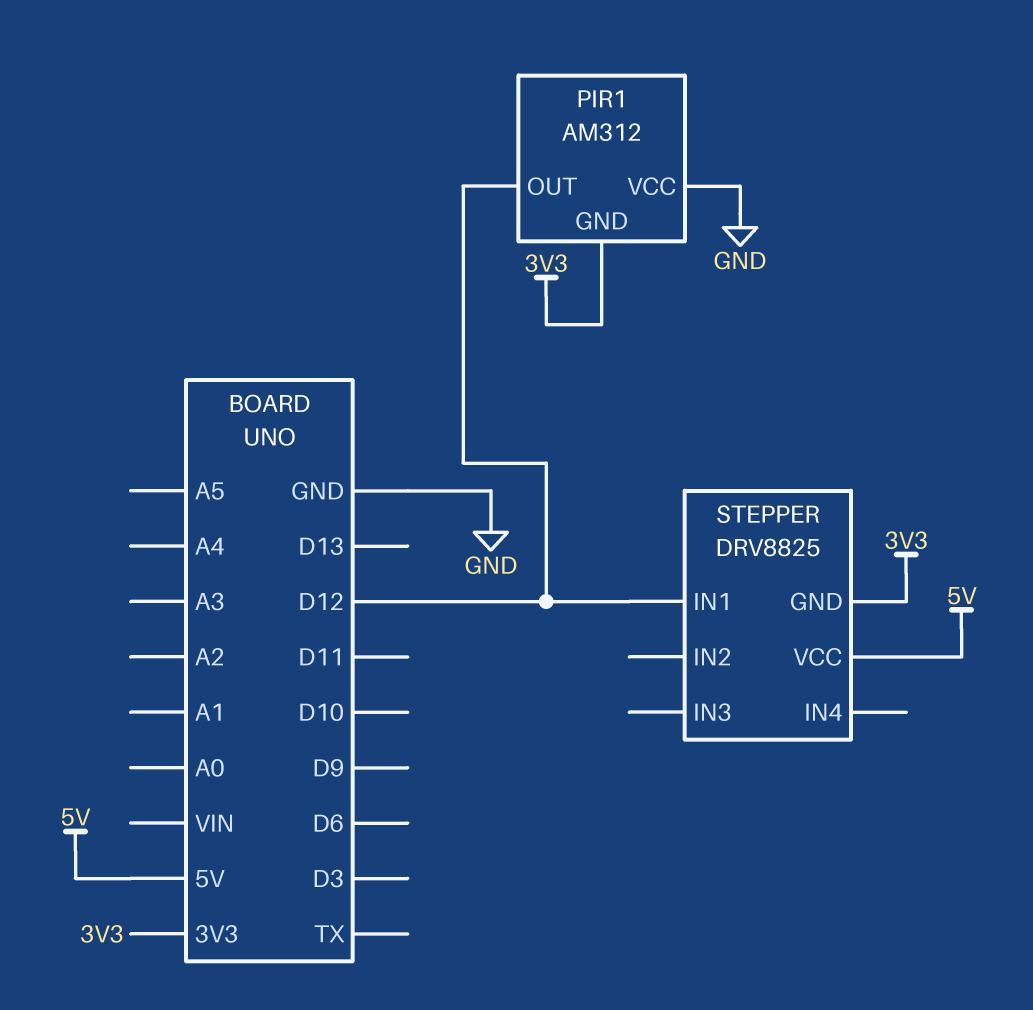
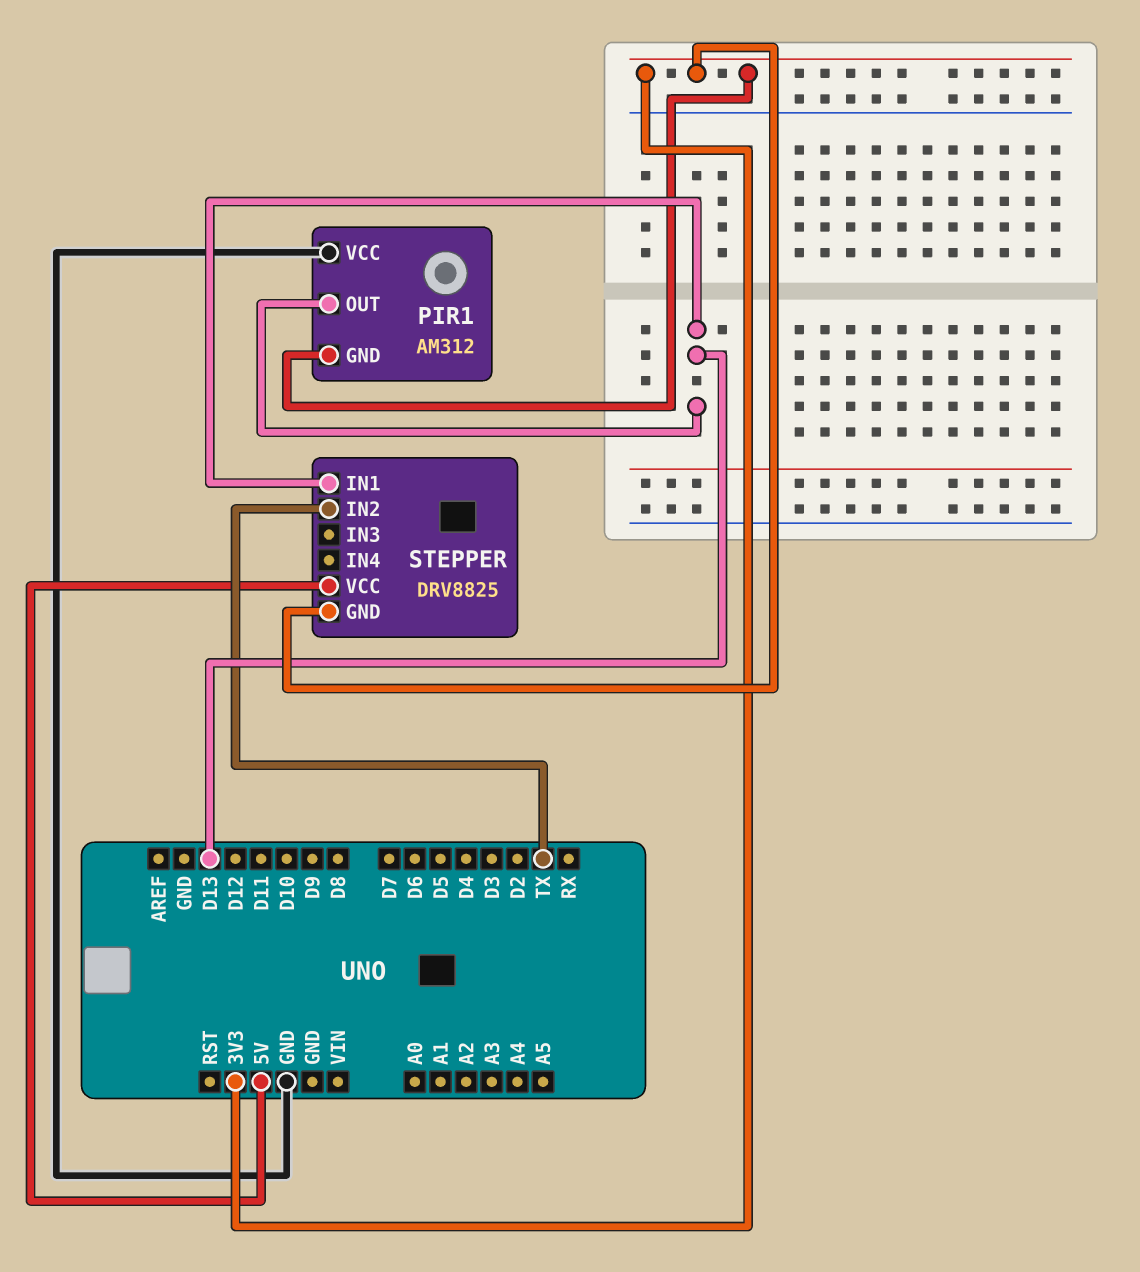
PIR1 pin OUT: D12 -> D13
STEPPER pin IN1: D12 -> D13
STEPPER pin IN2: none -> TX

